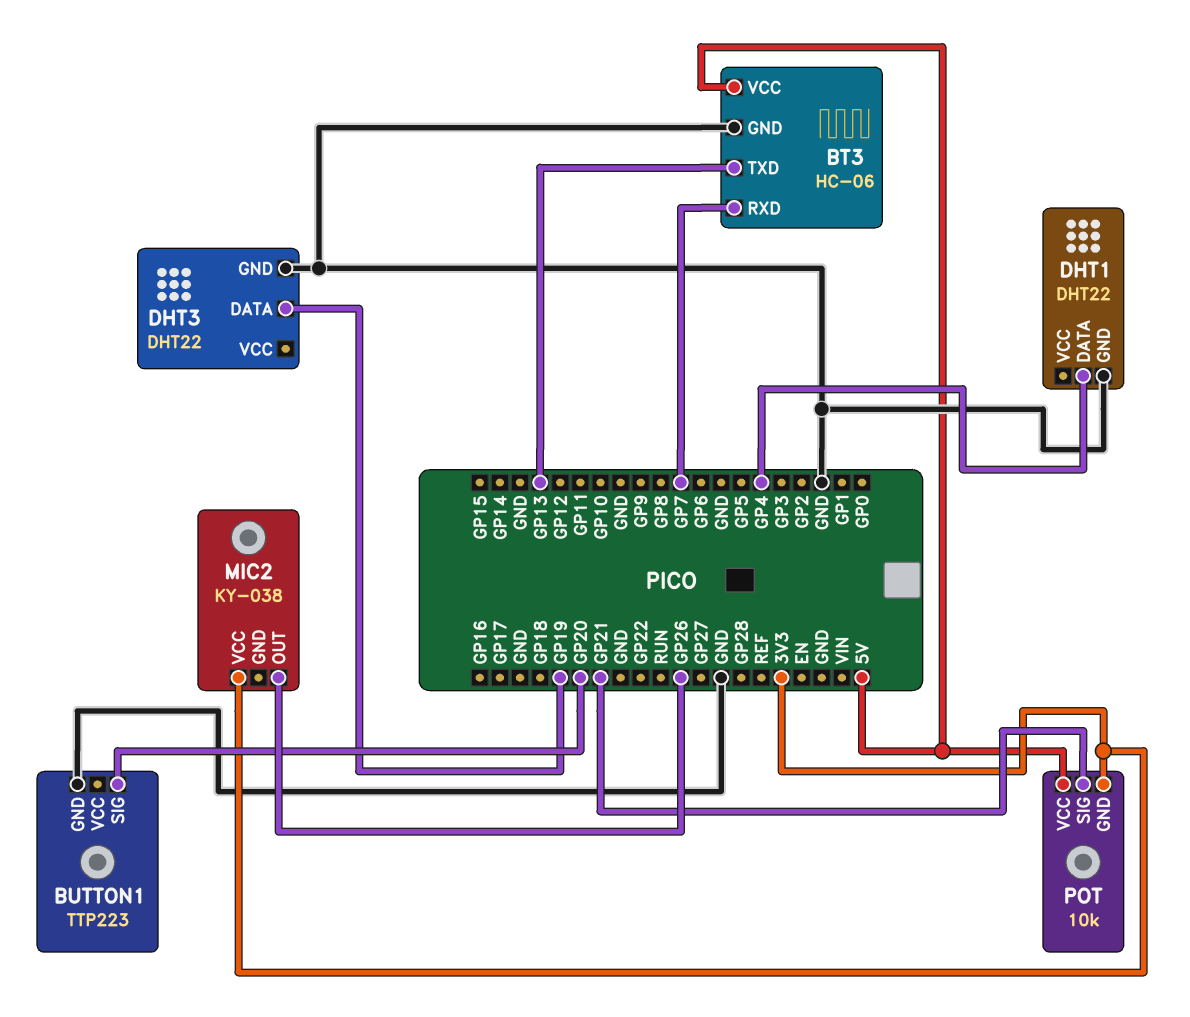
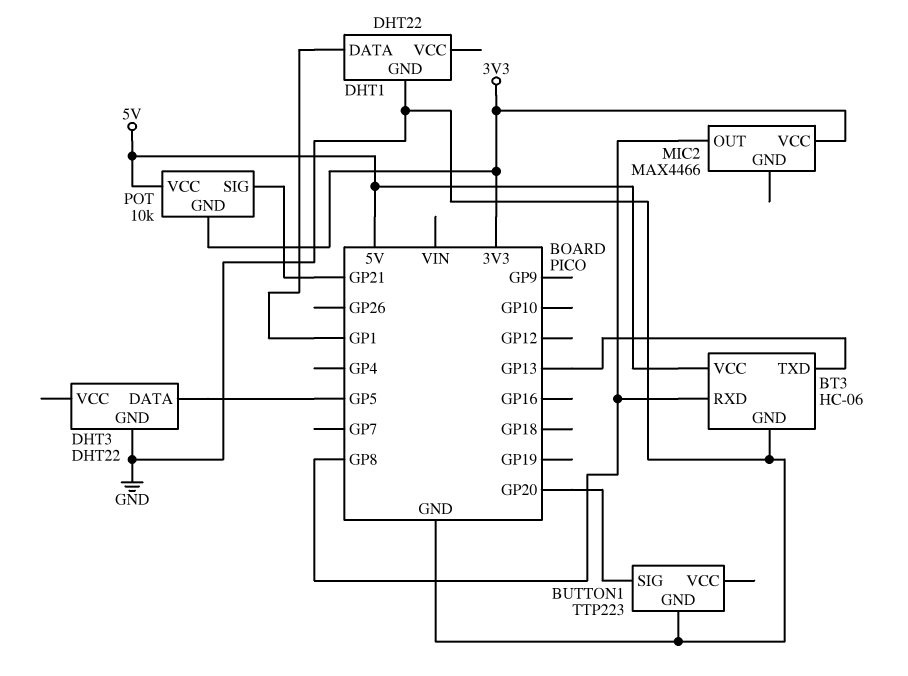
BT3 pin RXD: GP7 -> GP8
DHT1 pin DATA: GP4 -> GP1
DHT3 pin DATA: GP19 -> GP5
MIC2: KY-038 -> MAX4466
MIC2 pin OUT: GP26 -> GP8

